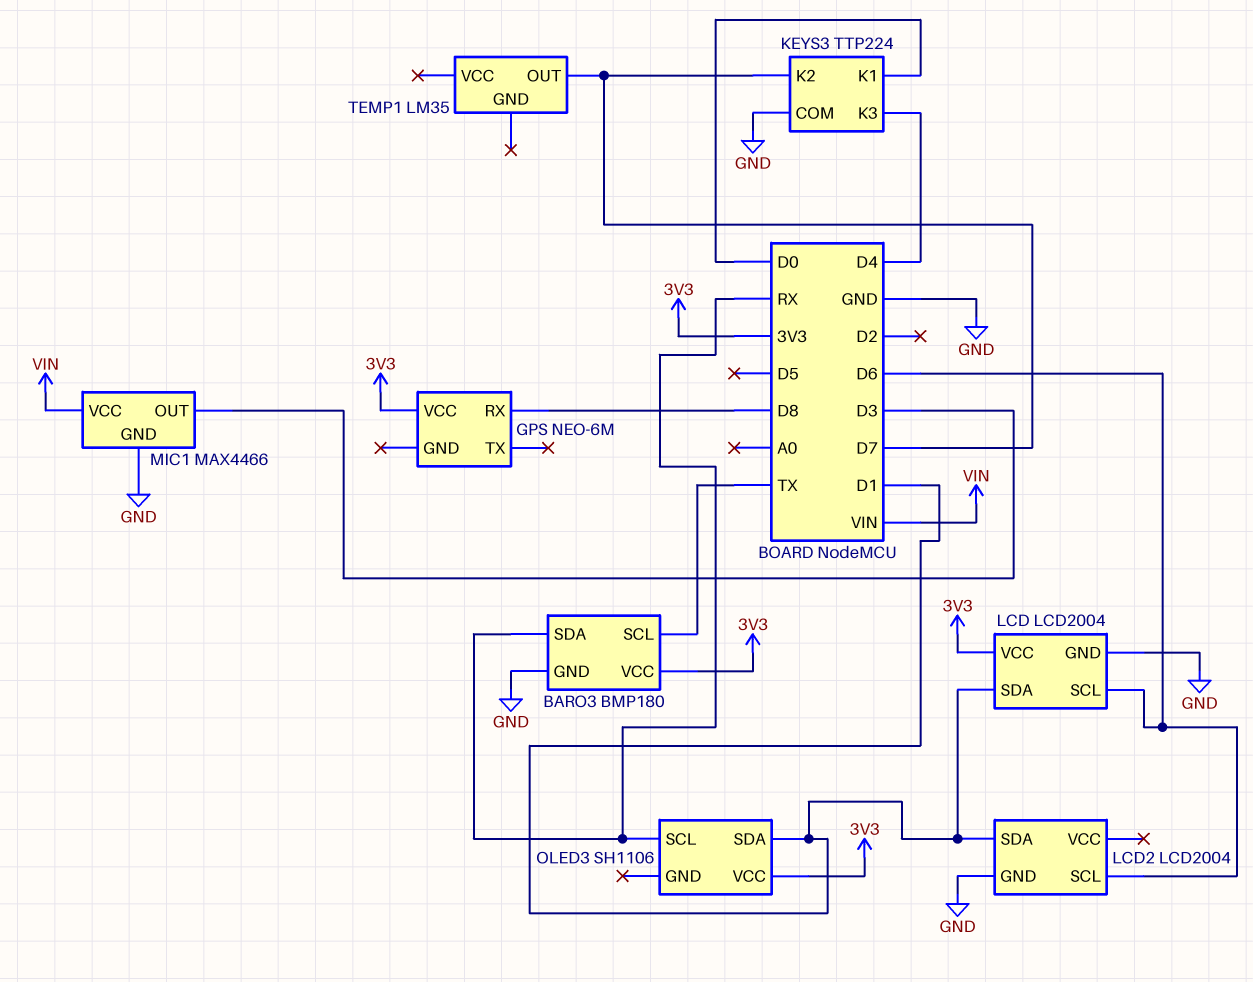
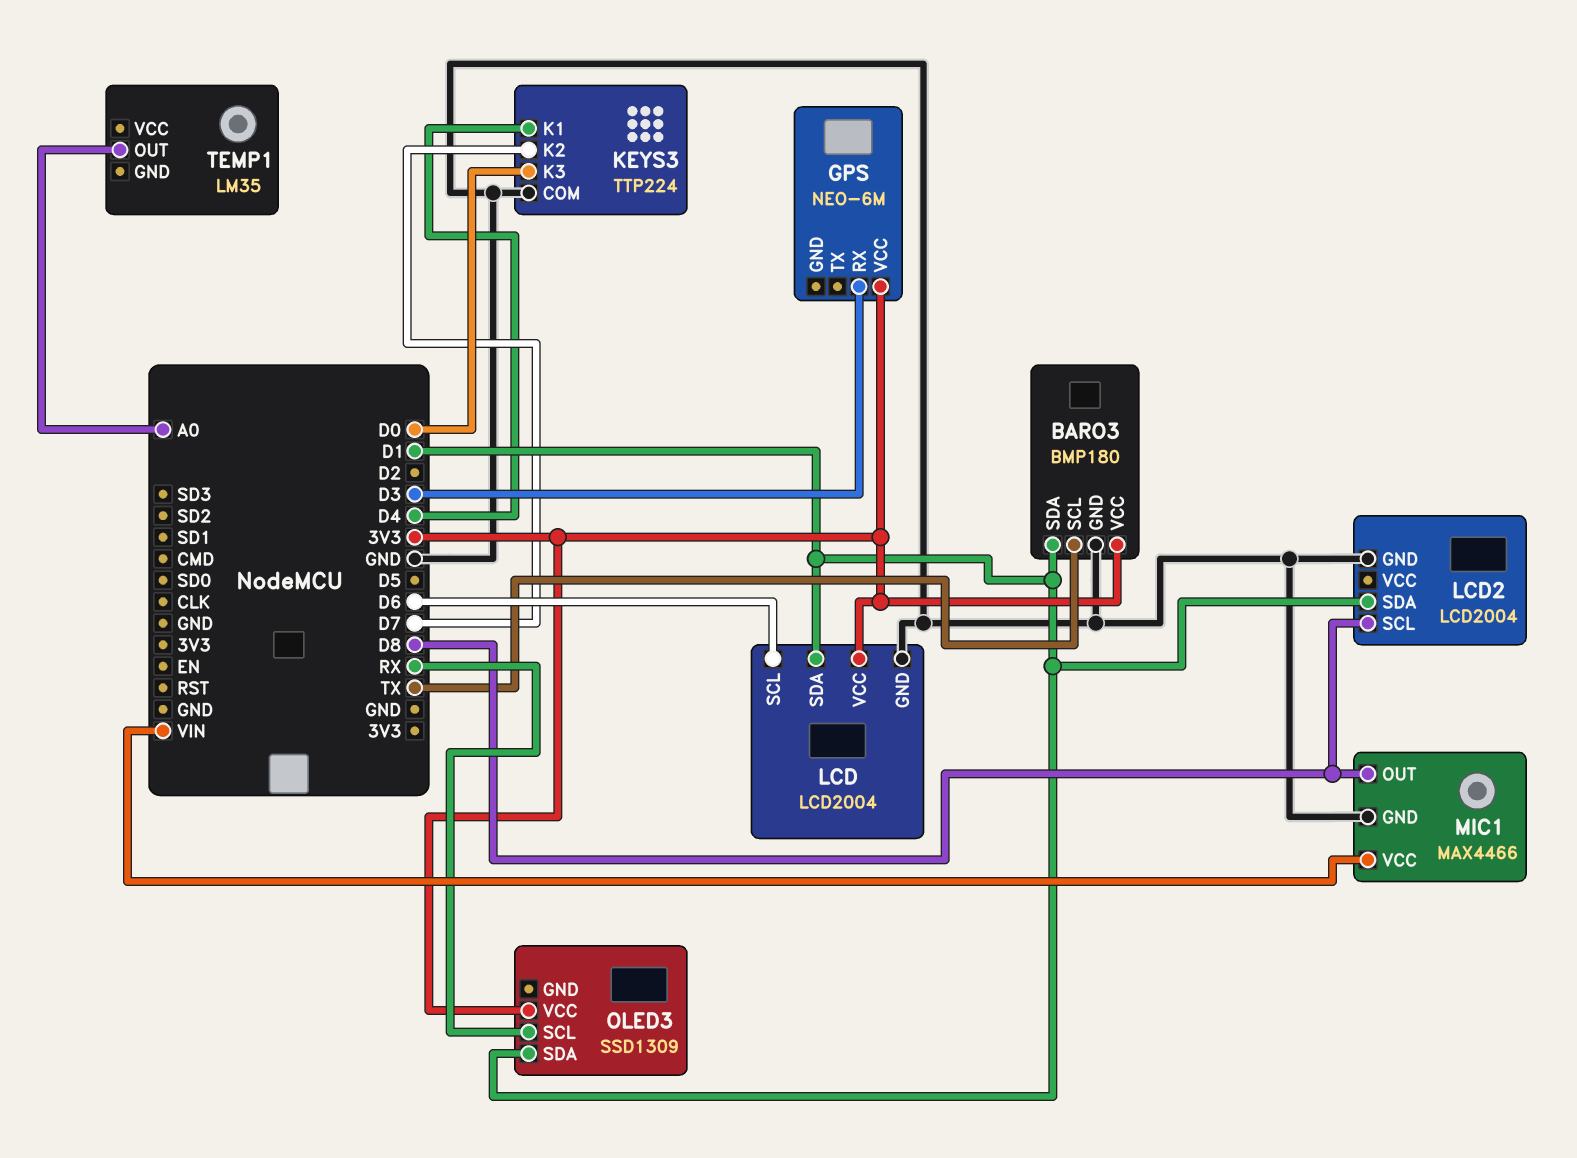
BARO3 pin SDA: RX -> D1
GPS pin RX: D8 -> D3
KEYS3 pin K1: D0 -> D4
KEYS3 pin K3: D4 -> D0
LCD2 pin SCL: D6 -> D8
MIC1 pin OUT: D3 -> D8
OLED3: SH1106 -> SSD1309
TEMP1 pin OUT: D7 -> A0

